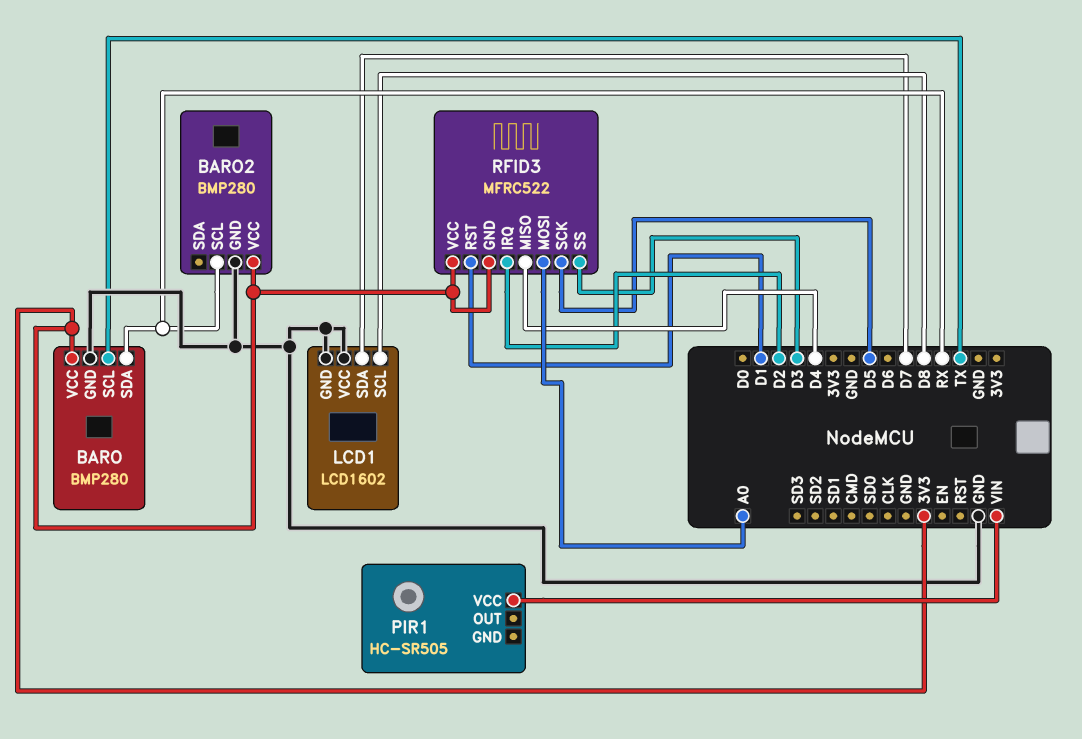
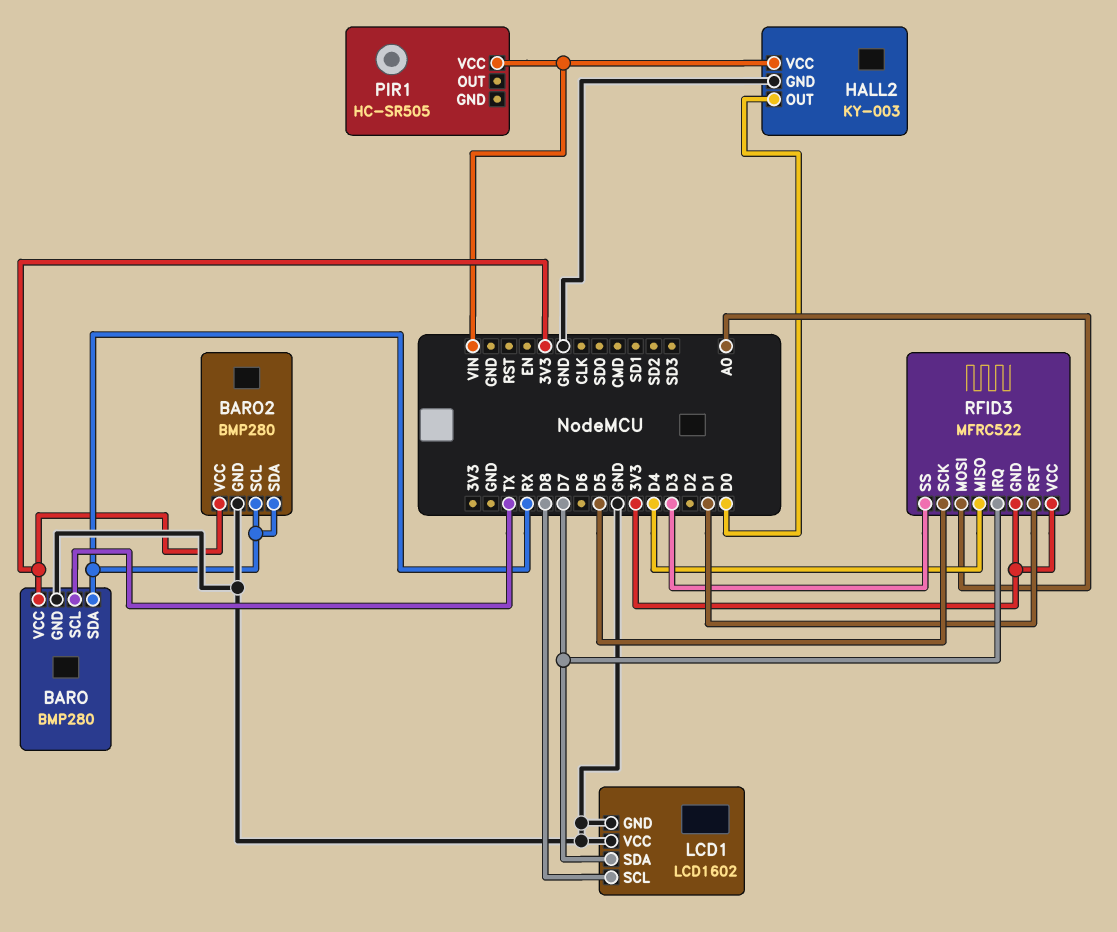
BARO2 pin SDA: none -> RX
HALL2: none -> KY-003
HALL2 pin GND: none -> GND
HALL2 pin OUT: none -> D0
HALL2 pin VCC: none -> VIN
RFID3 pin IRQ: D2 -> D7

